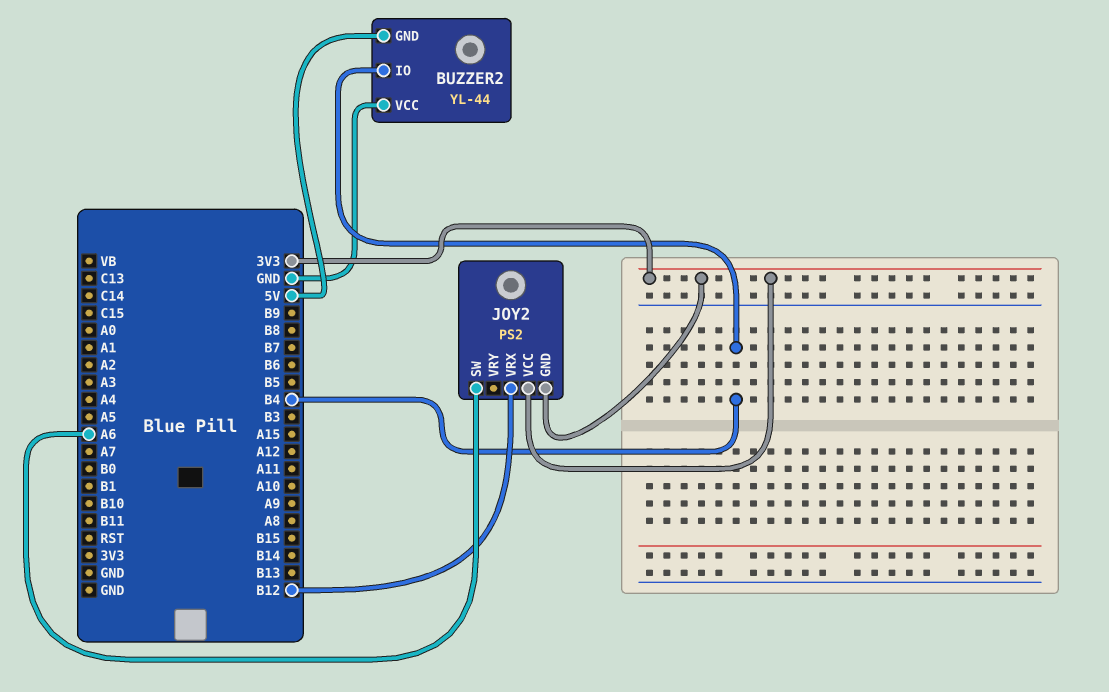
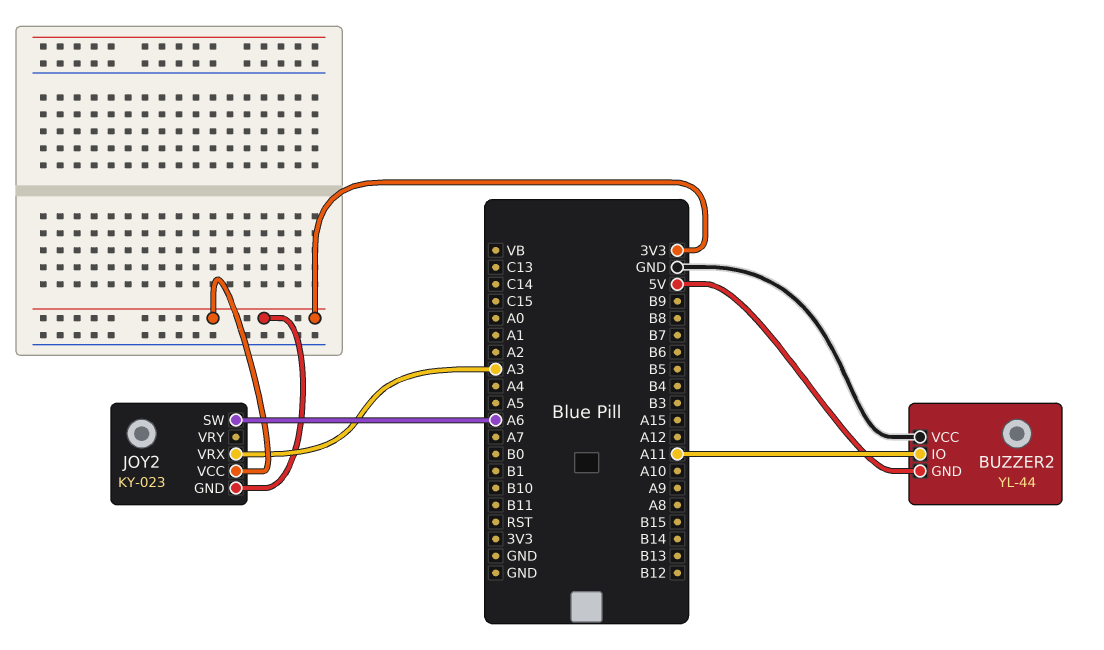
BUZZER2 pin IO: B4 -> A11
JOY2: PS2 -> KY-023
JOY2 pin VRX: B12 -> A3

